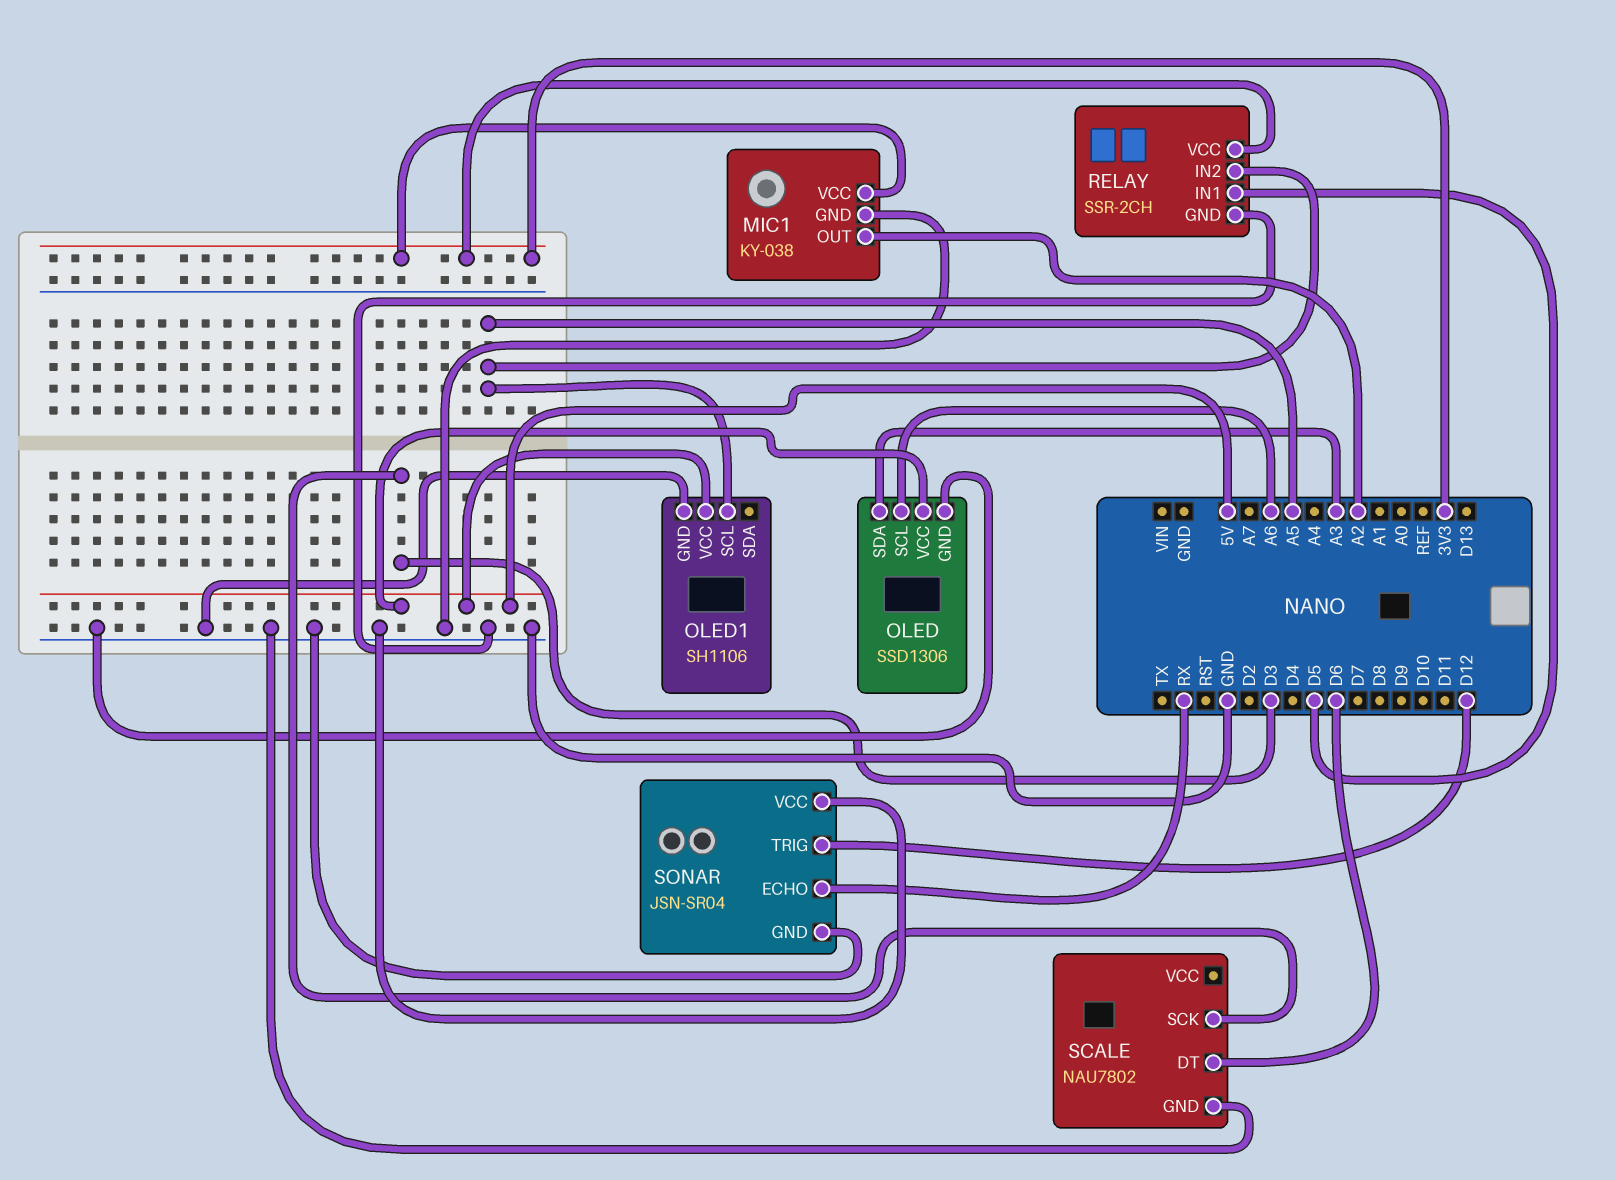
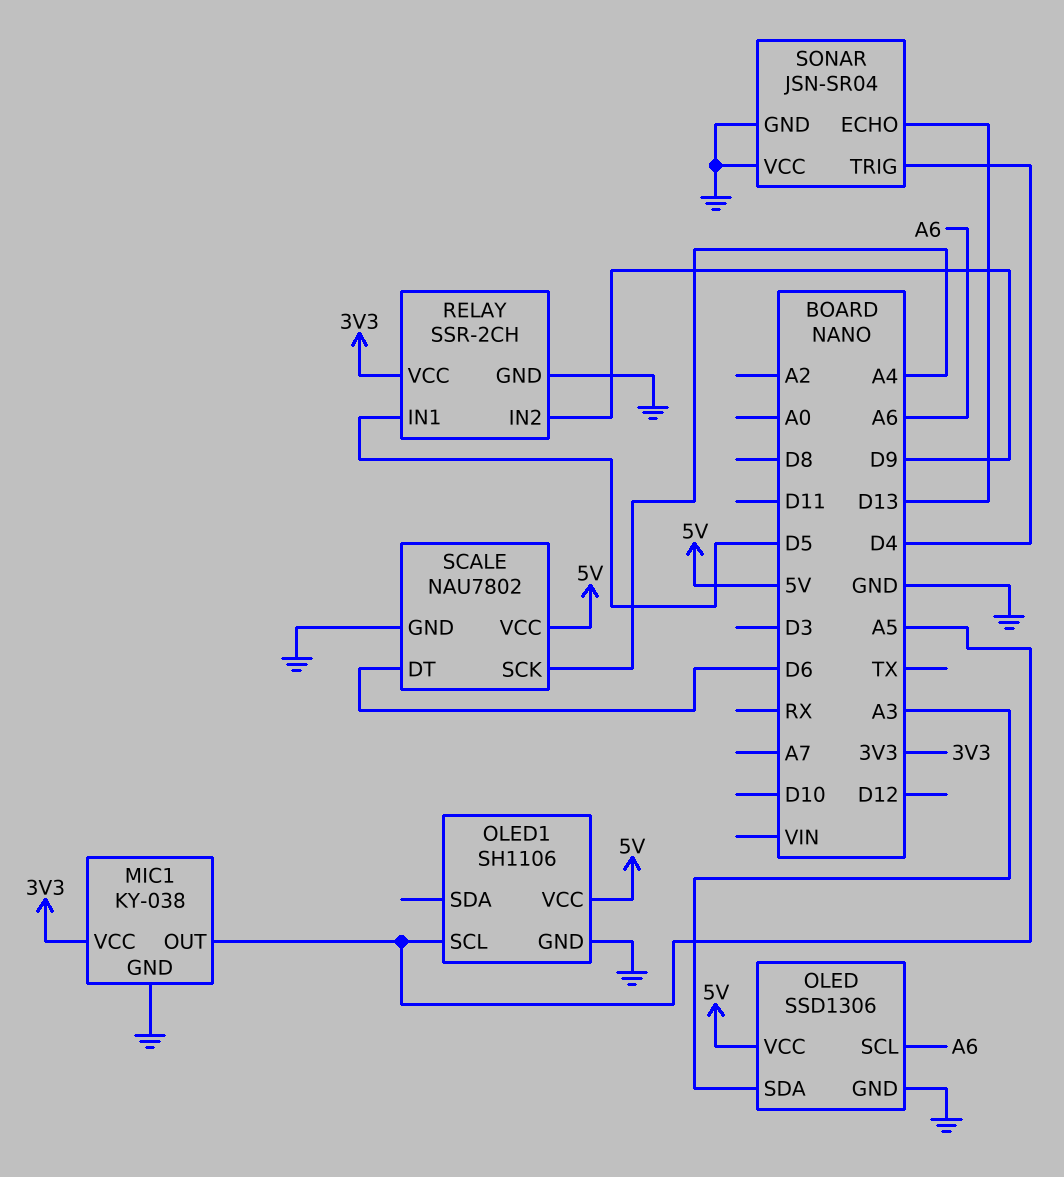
MIC1 pin OUT: A2 -> A5
RELAY pin IN2: A5 -> D9
SCALE pin SCK: D3 -> A4
SCALE pin VCC: none -> 5V
SONAR pin ECHO: RX -> D13
SONAR pin TRIG: D12 -> D4

